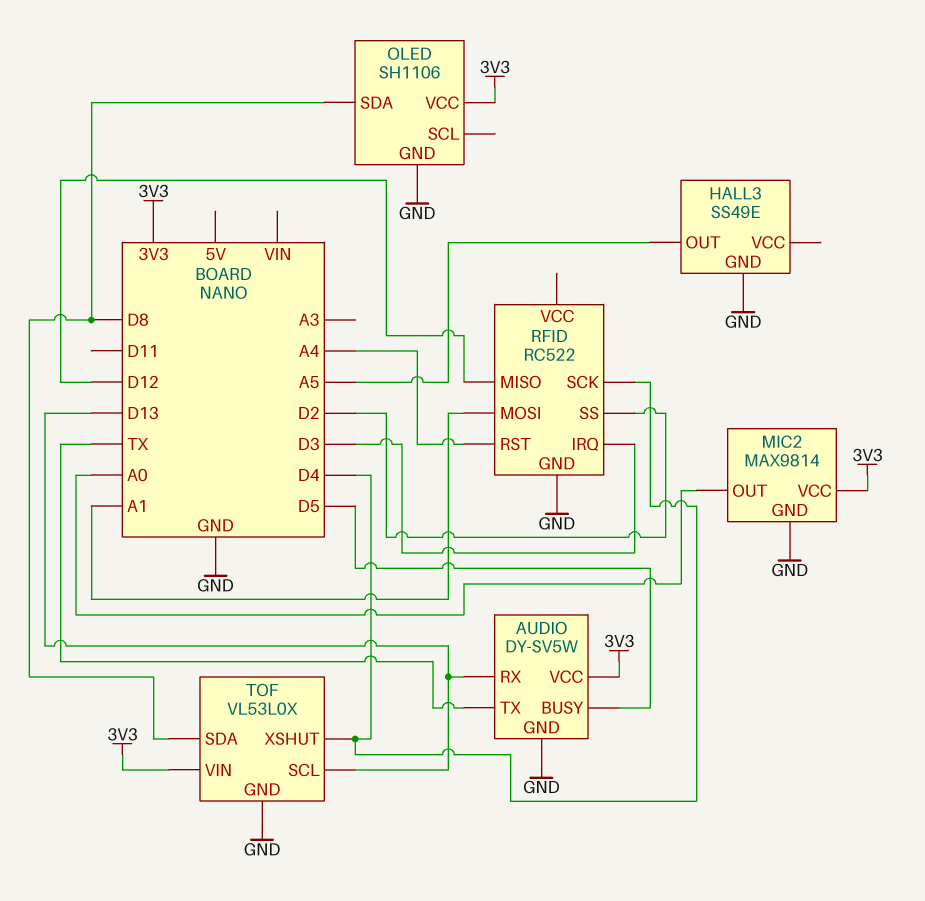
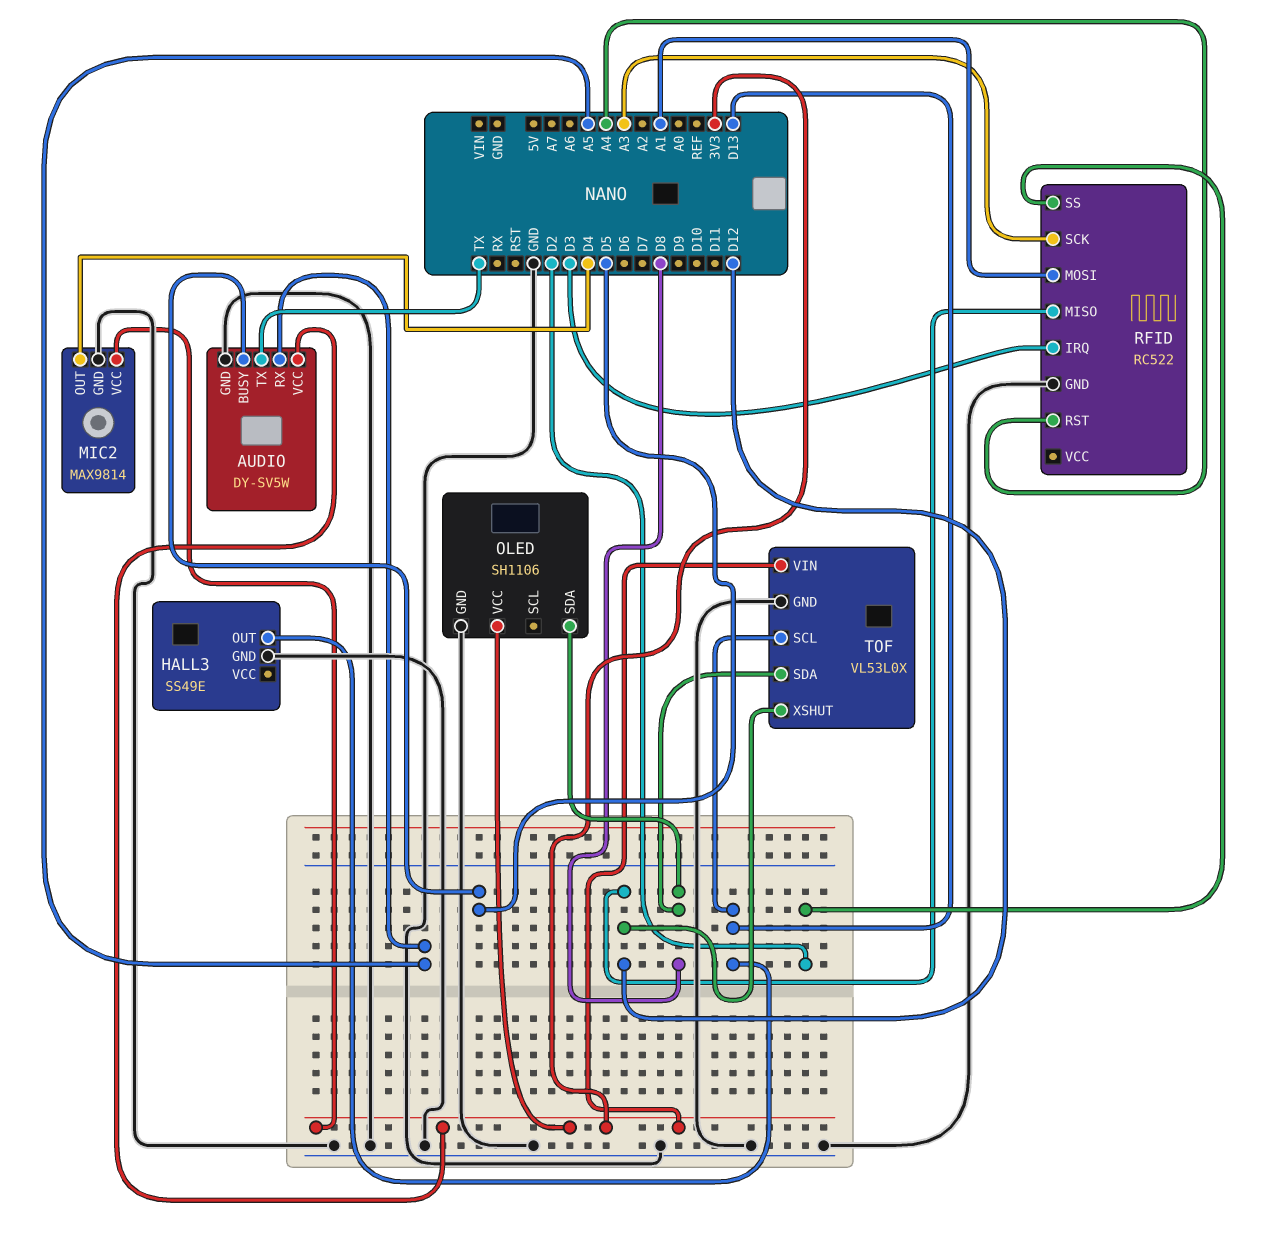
AUDIO pin RX: D13 -> A5
HALL3 pin OUT: A5 -> D13
MIC2 pin OUT: A0 -> D4
RFID pin SCK: D4 -> A3
TOF pin XSHUT: D4 -> D12

